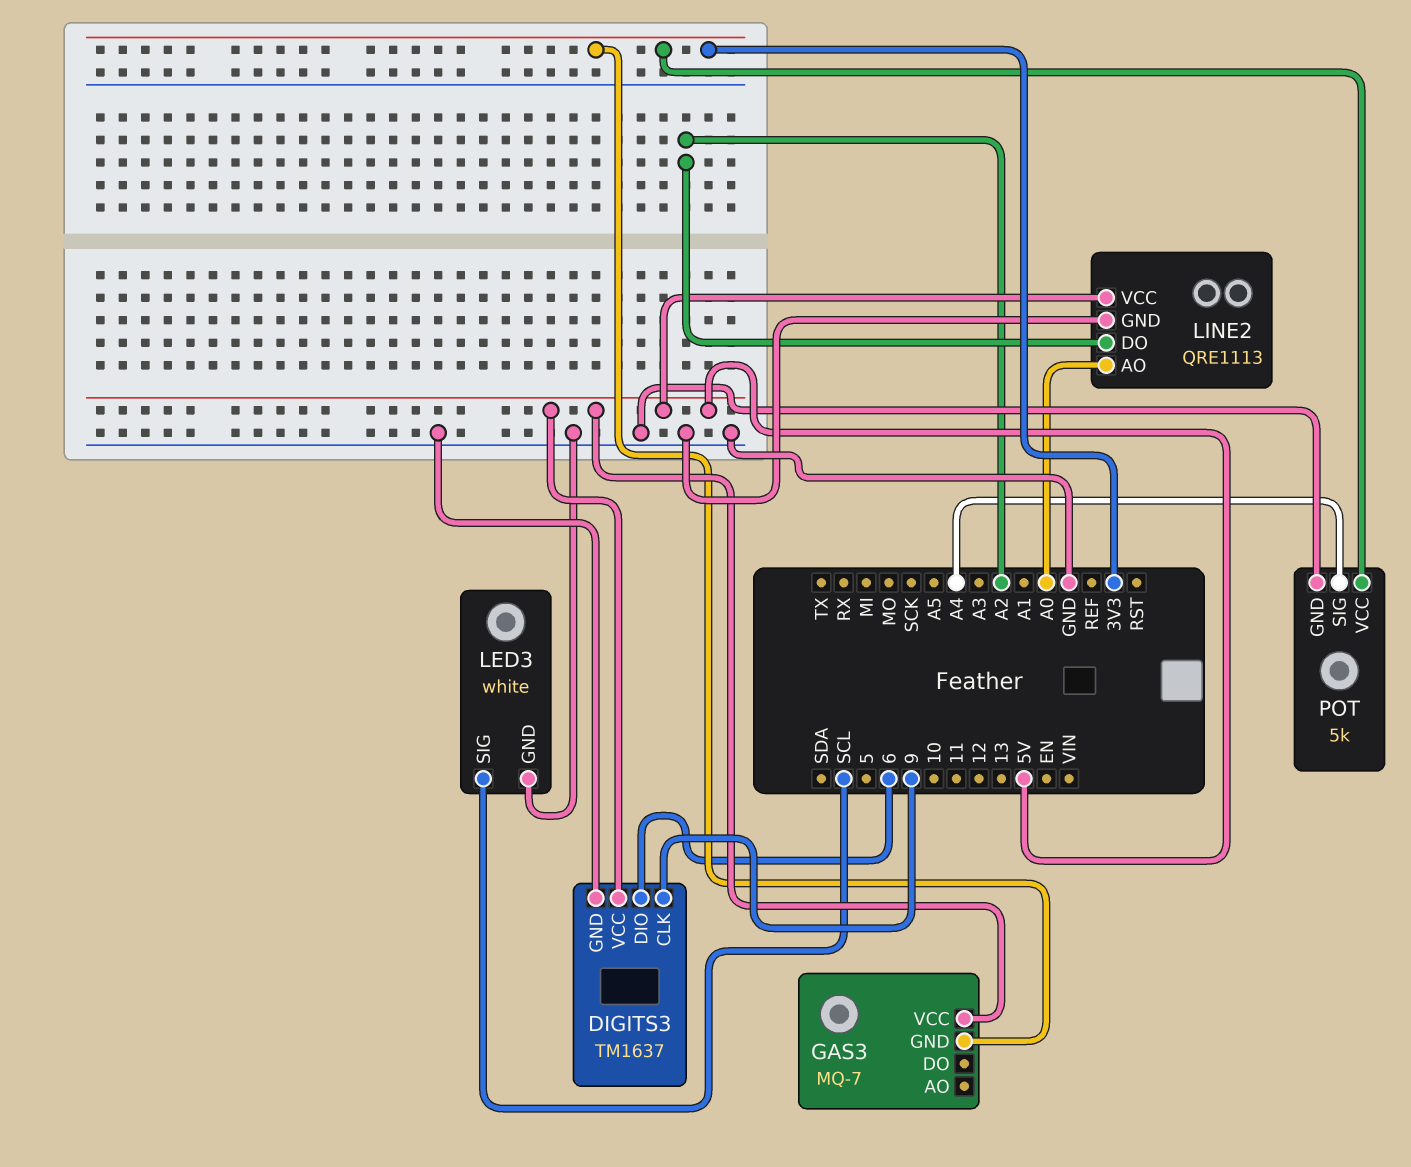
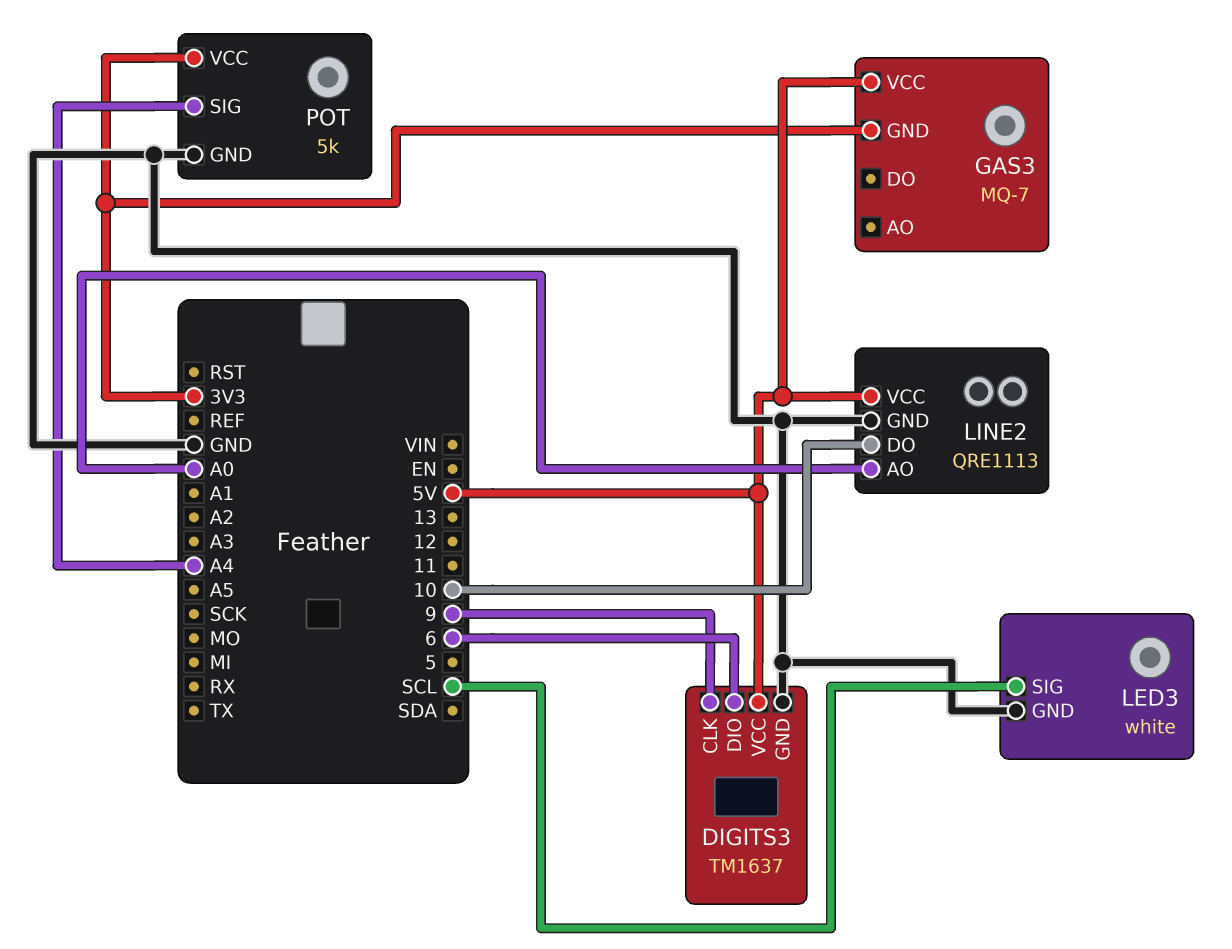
LINE2 pin DO: A2 -> 10

